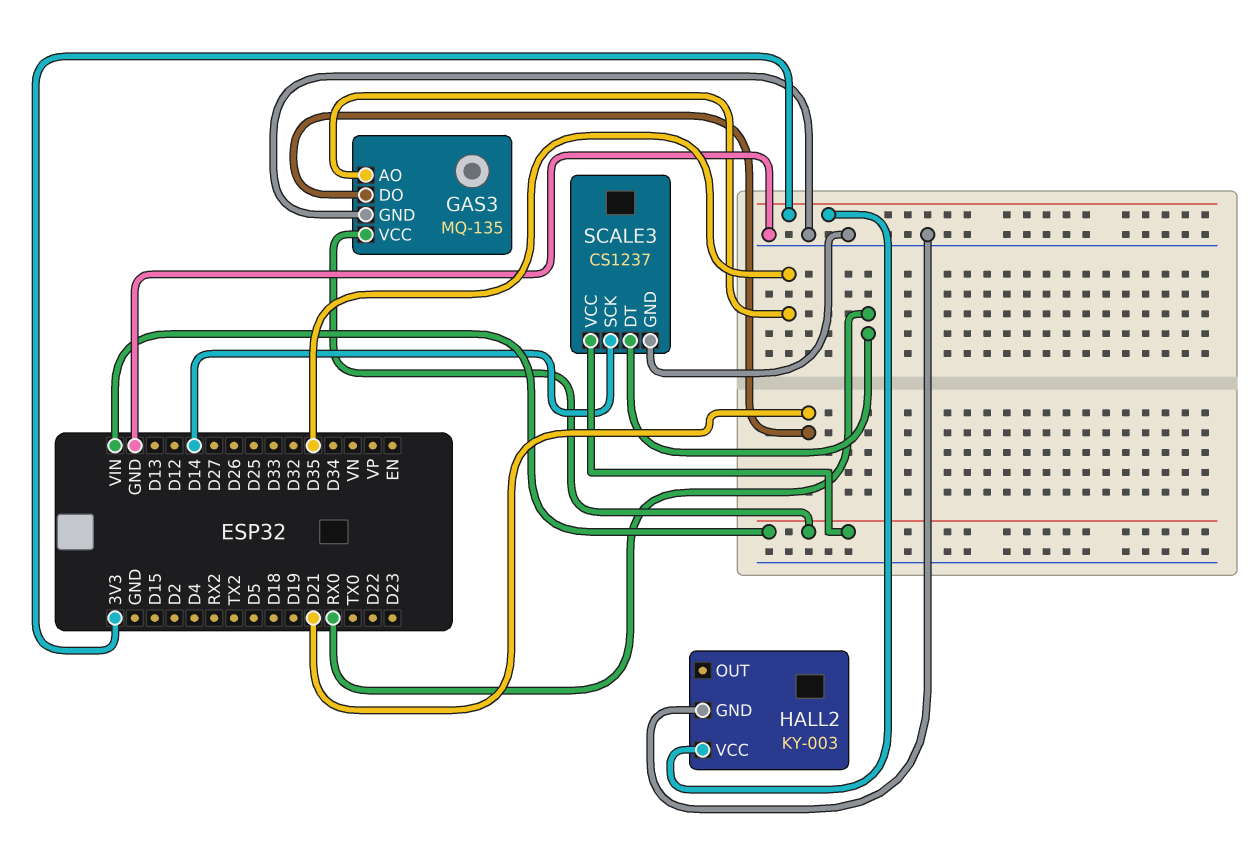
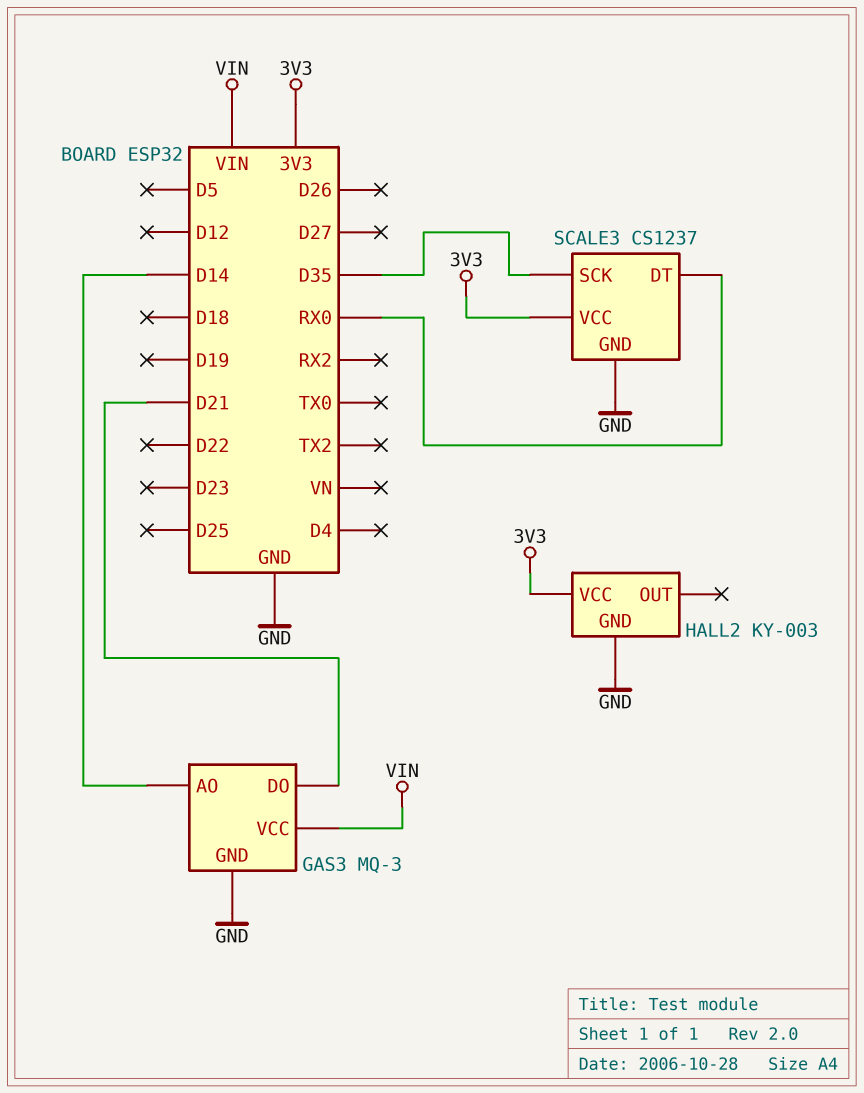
GAS3: MQ-135 -> MQ-3
GAS3 pin AO: D35 -> D14
SCALE3 pin SCK: D14 -> D35
SCALE3 pin VCC: VIN -> 3V3

